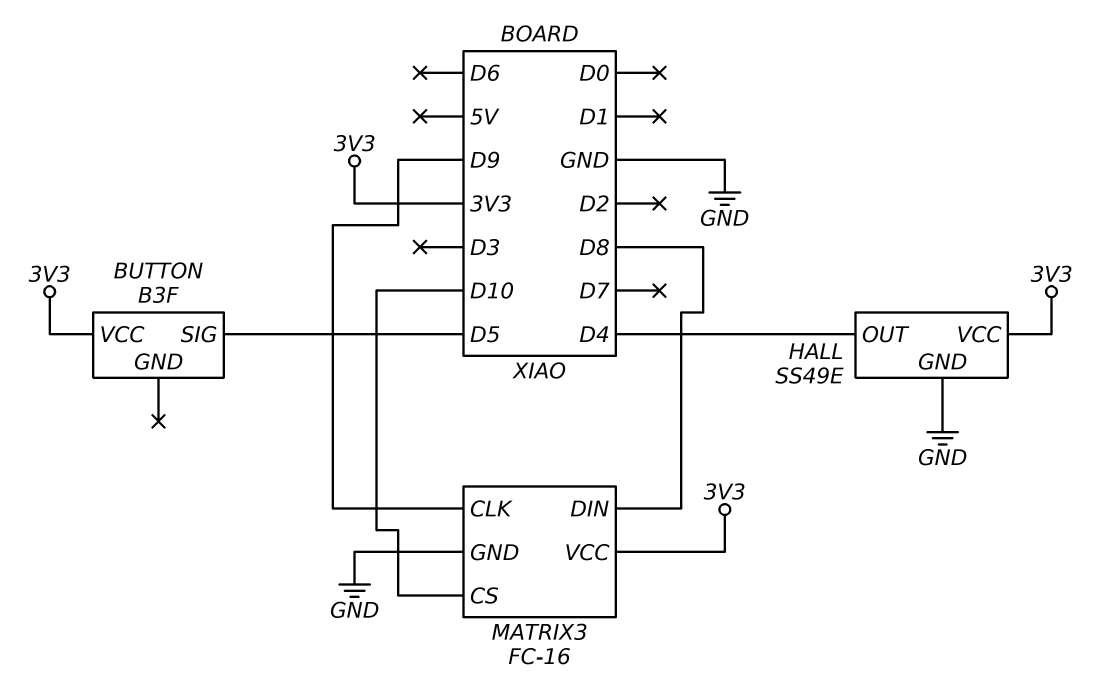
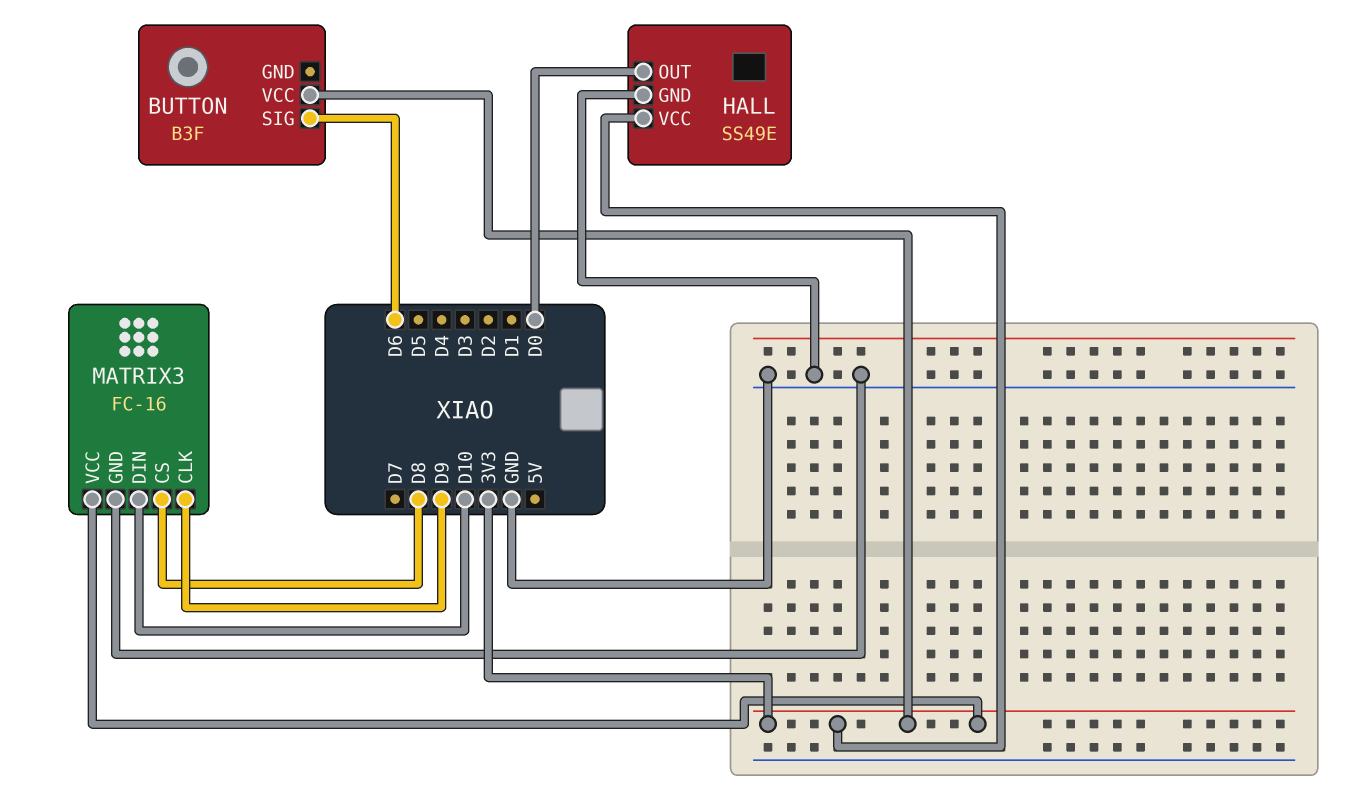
BUTTON pin SIG: D5 -> D6
HALL pin OUT: D4 -> D0
MATRIX3 pin CS: D10 -> D8
MATRIX3 pin DIN: D8 -> D10

